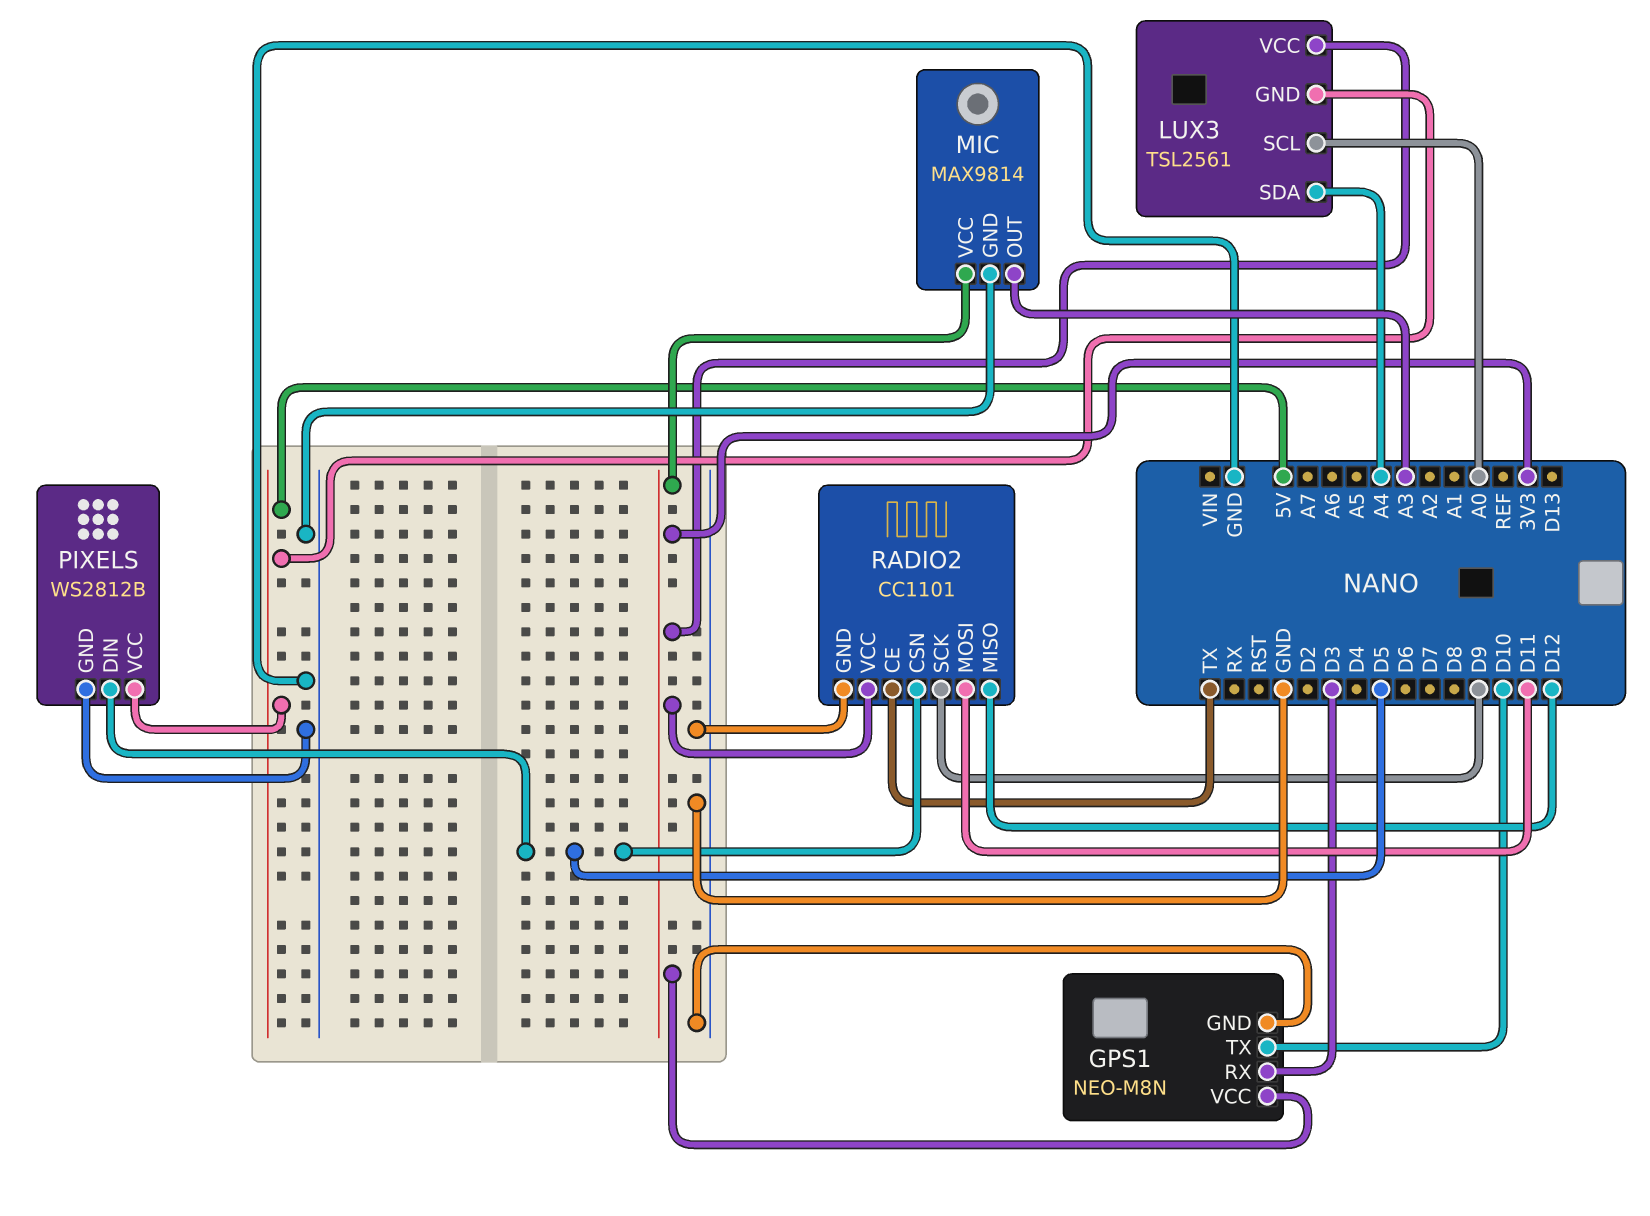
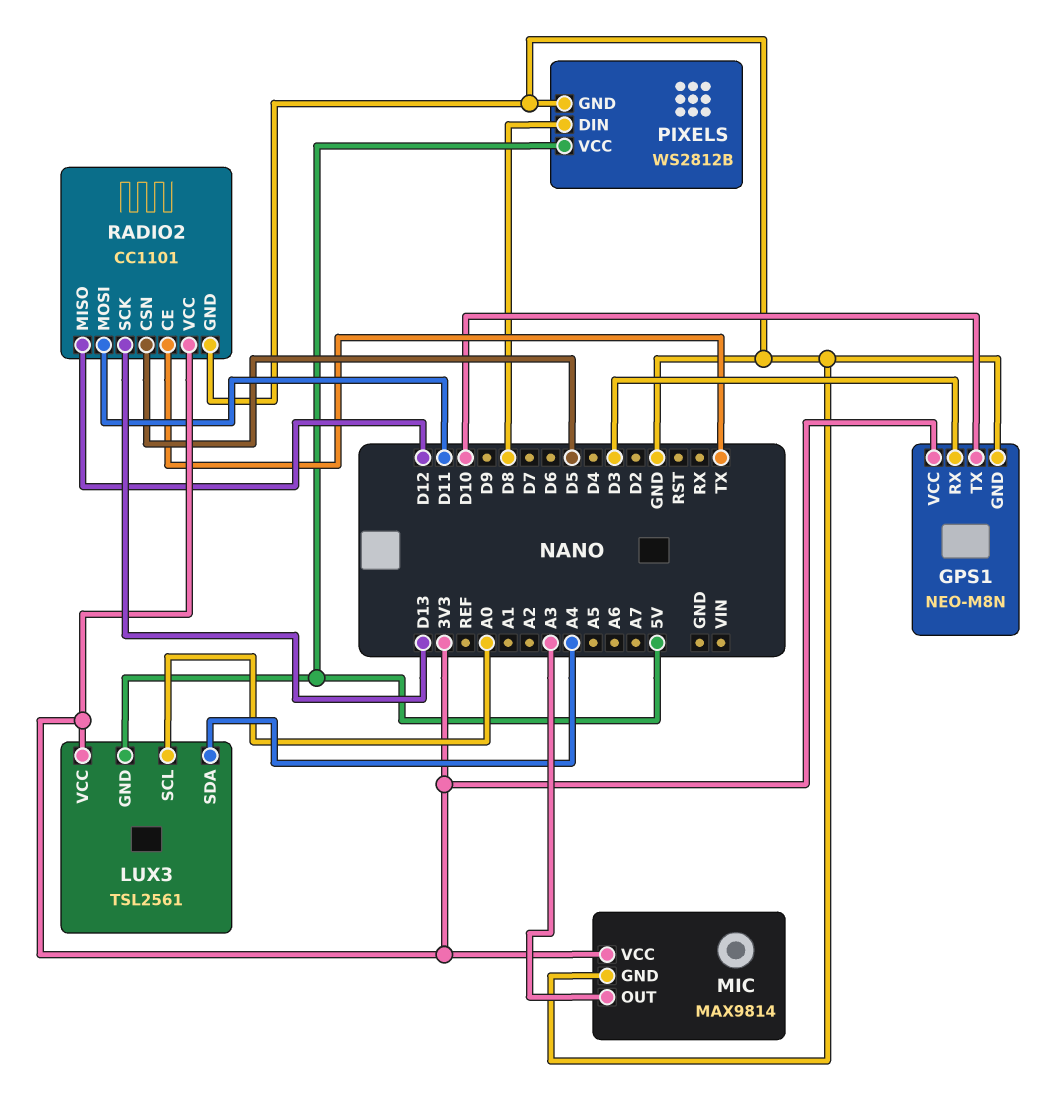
PIXELS pin DIN: D5 -> D8
RADIO2 pin SCK: D9 -> D13

